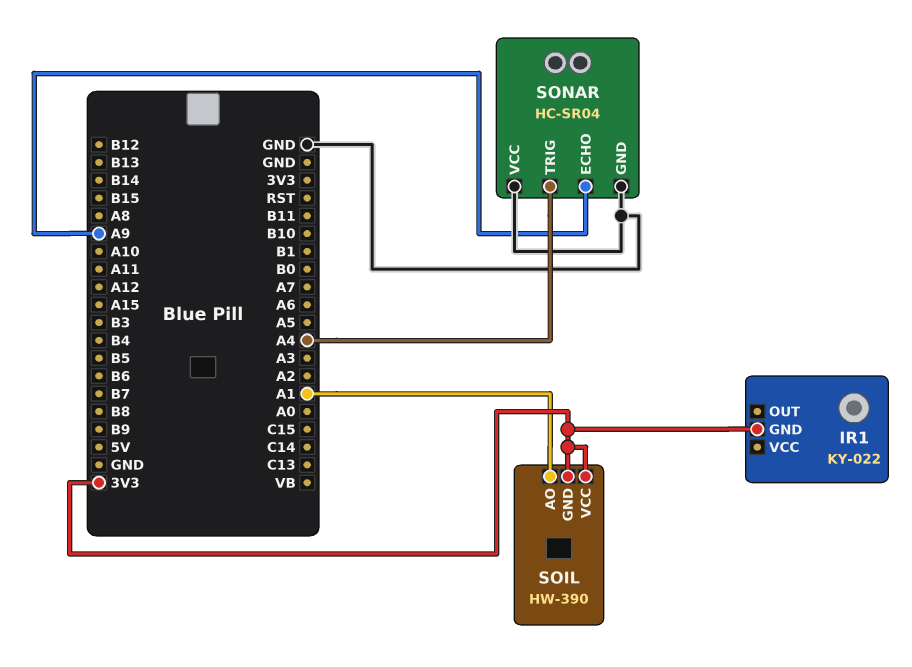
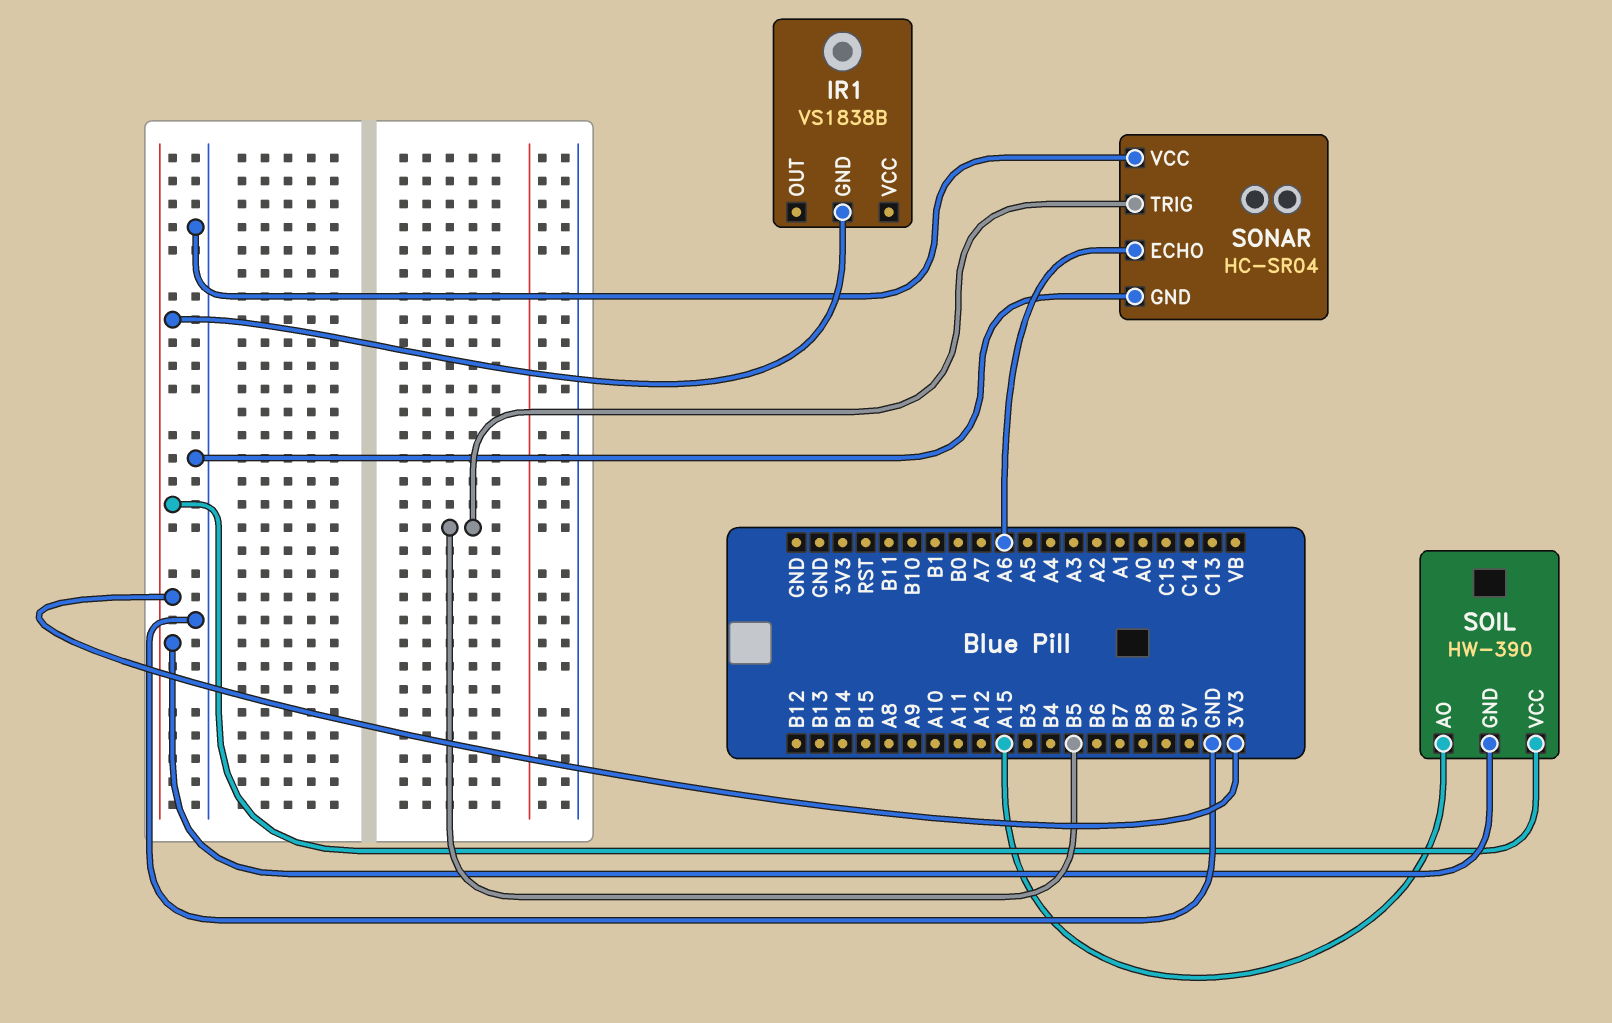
IR1: KY-022 -> VS1838B
SOIL pin AO: A1 -> A15
SONAR pin ECHO: A9 -> A6
SONAR pin TRIG: A4 -> B5

